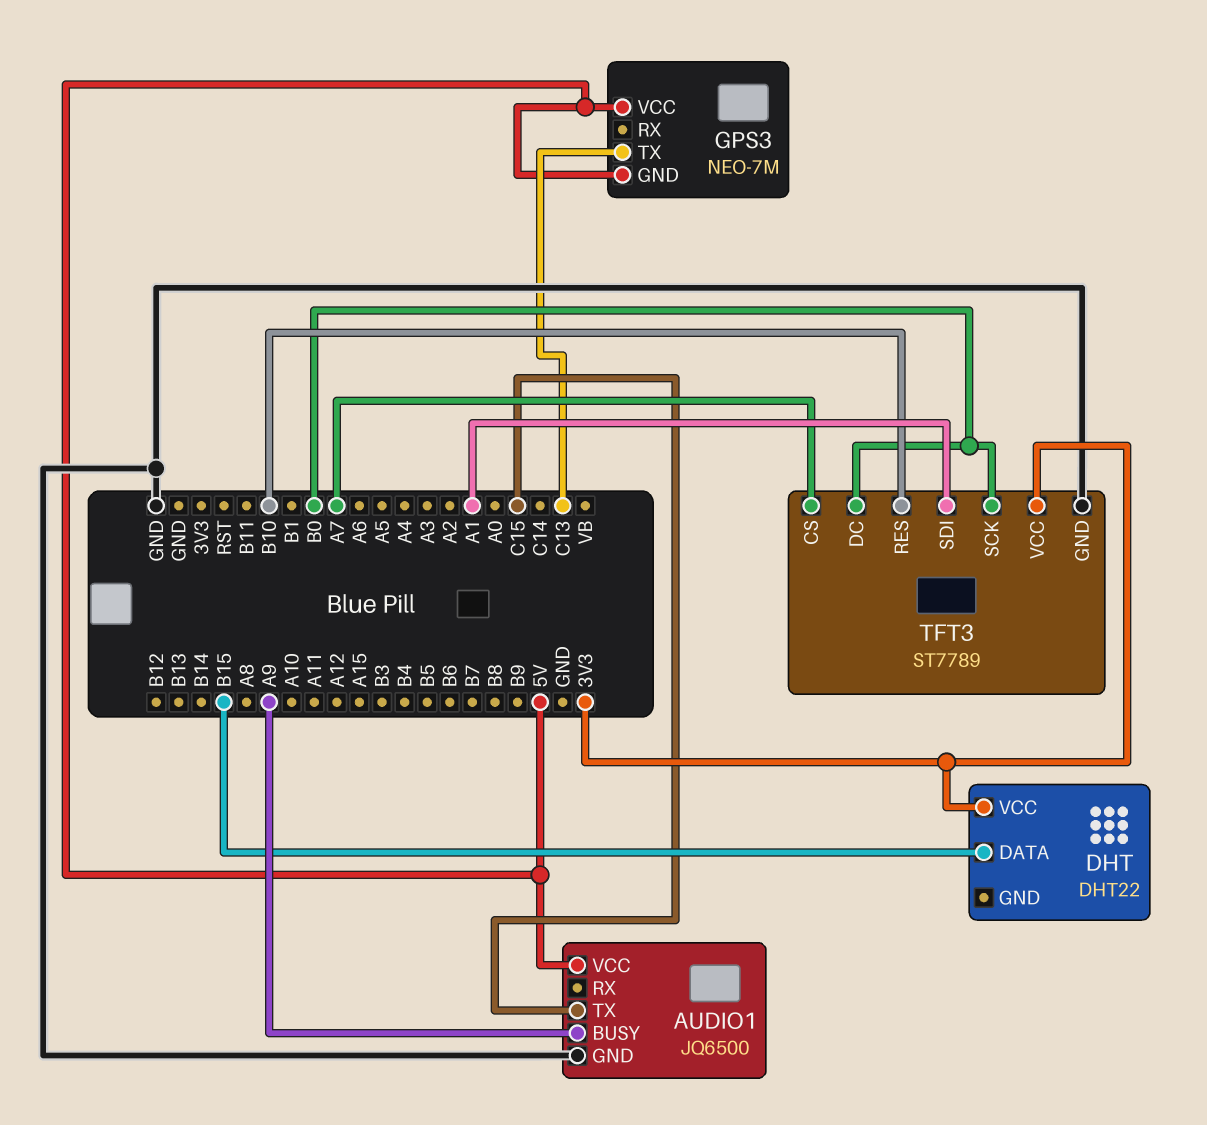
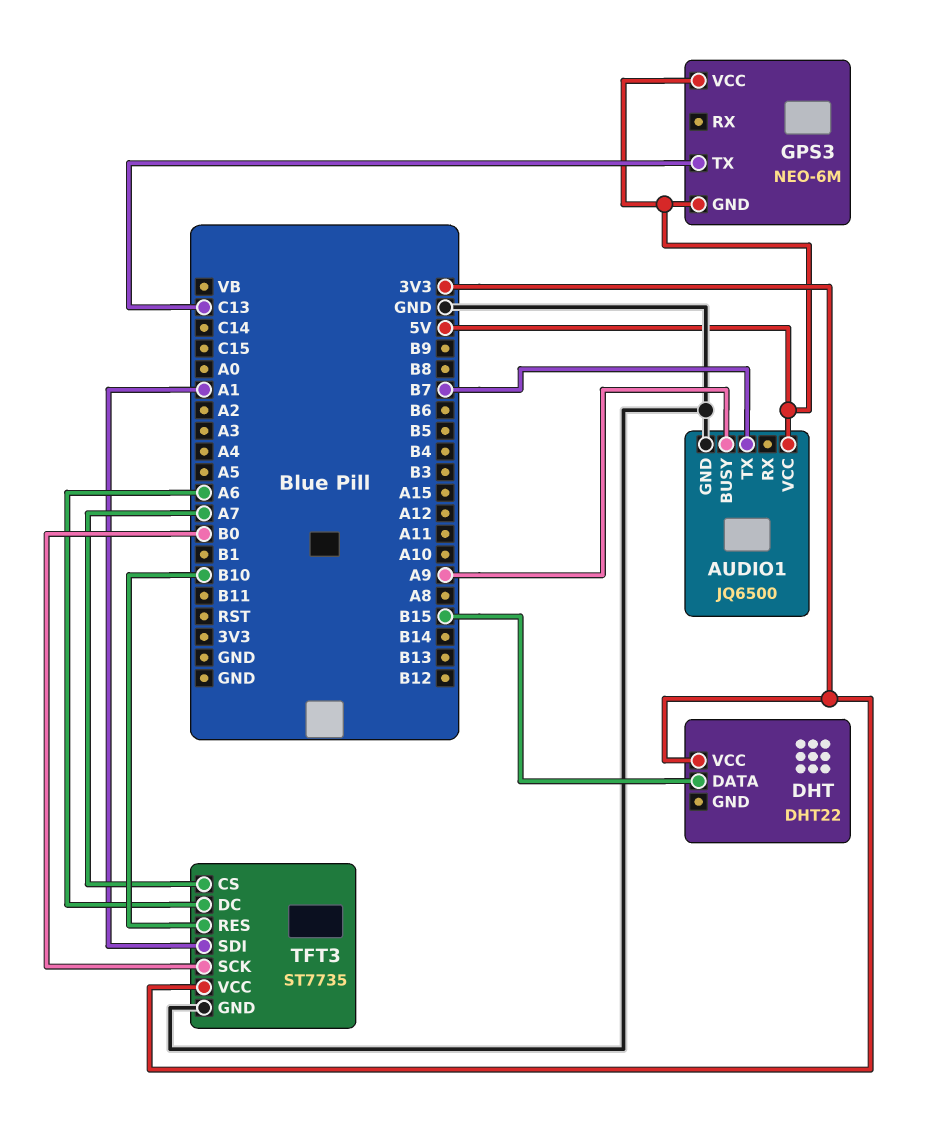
AUDIO1 pin TX: C15 -> B7
GPS3: NEO-7M -> NEO-6M
TFT3: ST7789 -> ST7735
TFT3 pin DC: B0 -> A6

